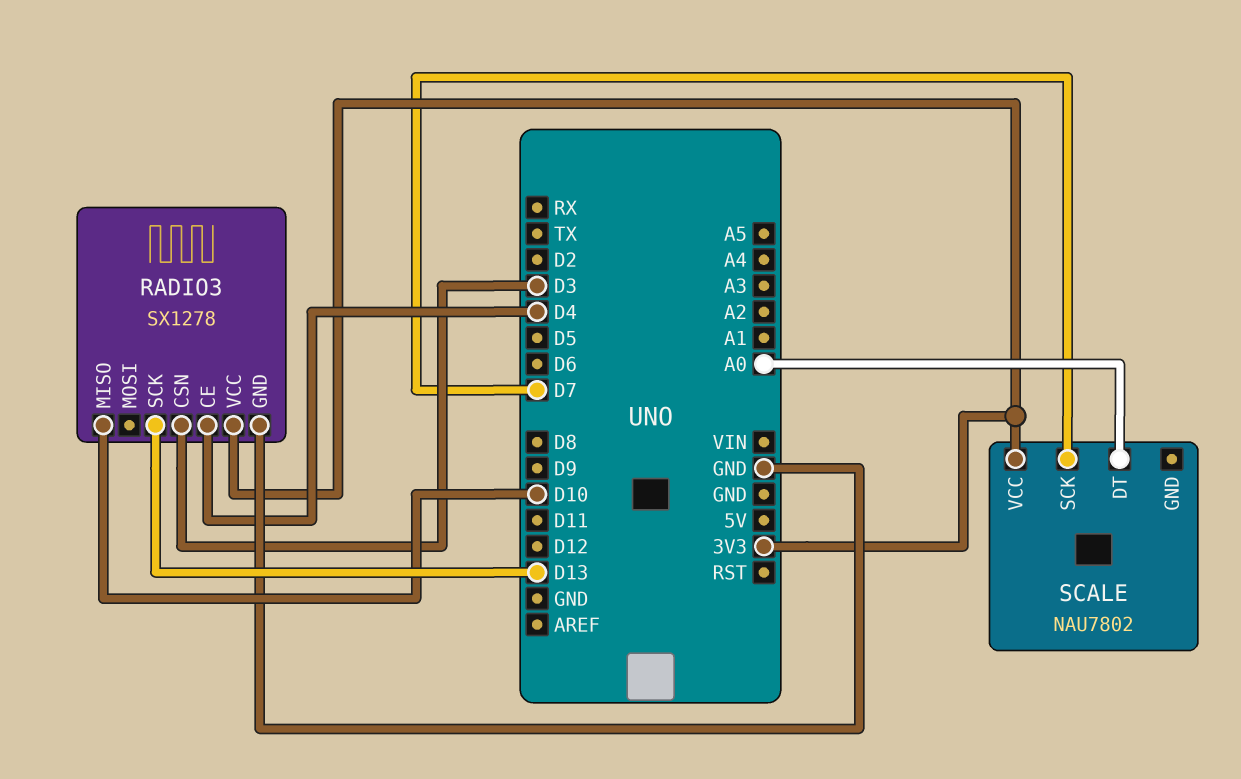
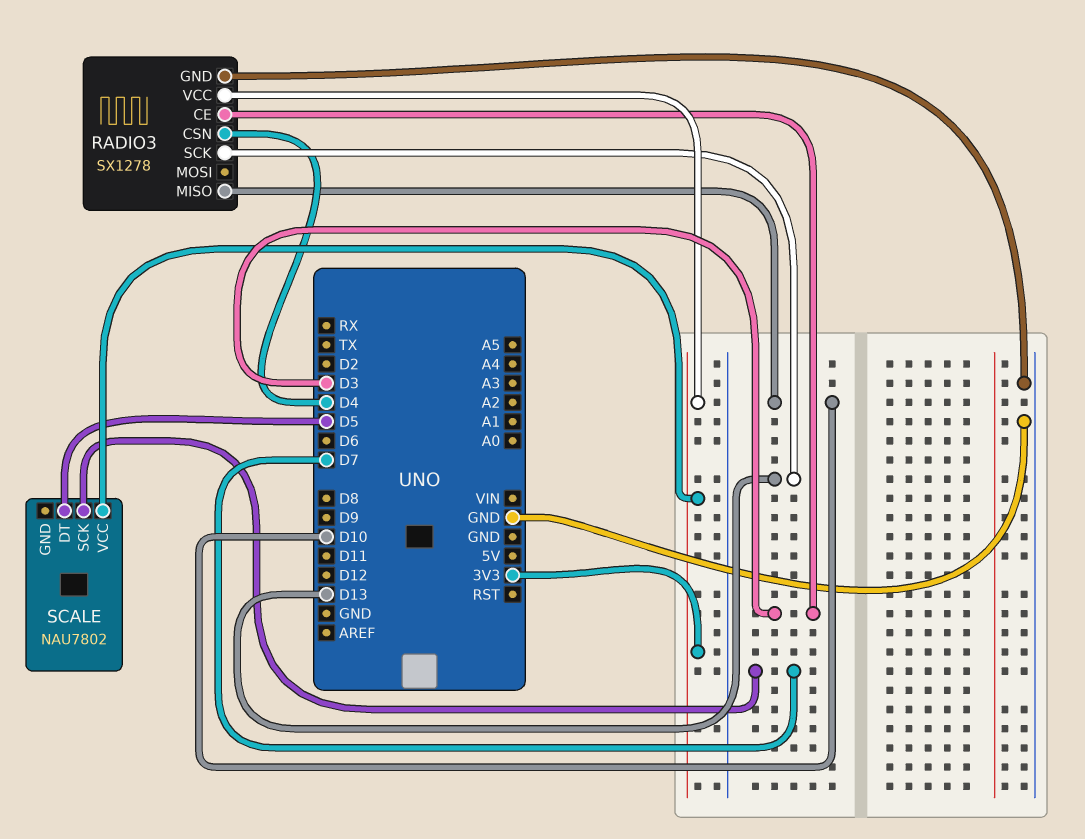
RADIO3 pin CE: D4 -> D3
RADIO3 pin CSN: D3 -> D4
SCALE pin DT: A0 -> D5

